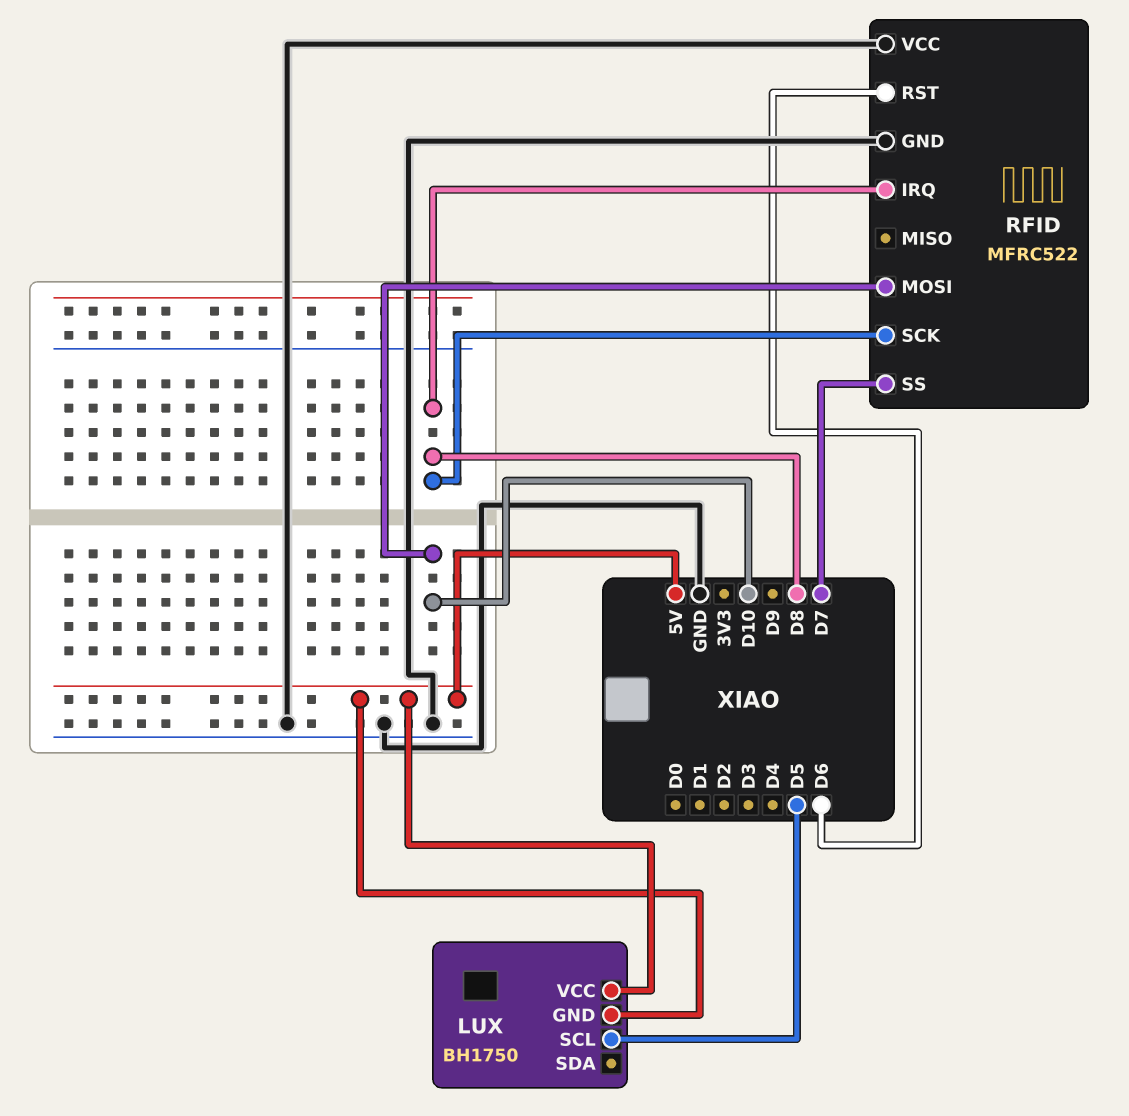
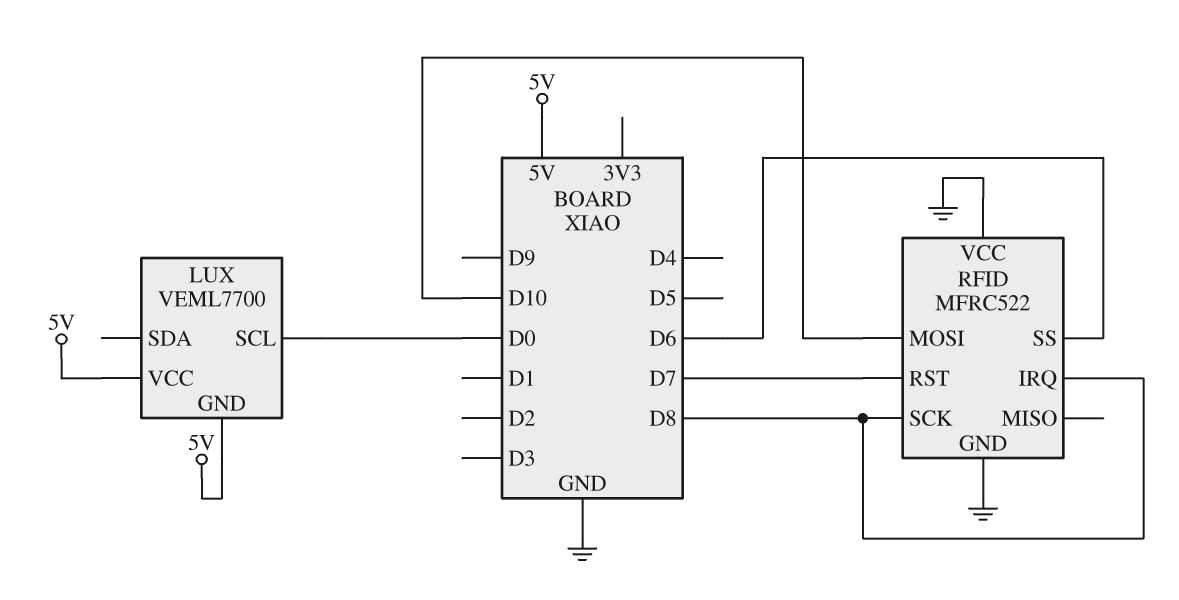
LUX: BH1750 -> VEML7700
LUX pin SCL: D5 -> D0
RFID pin RST: D6 -> D7
RFID pin SS: D7 -> D6

